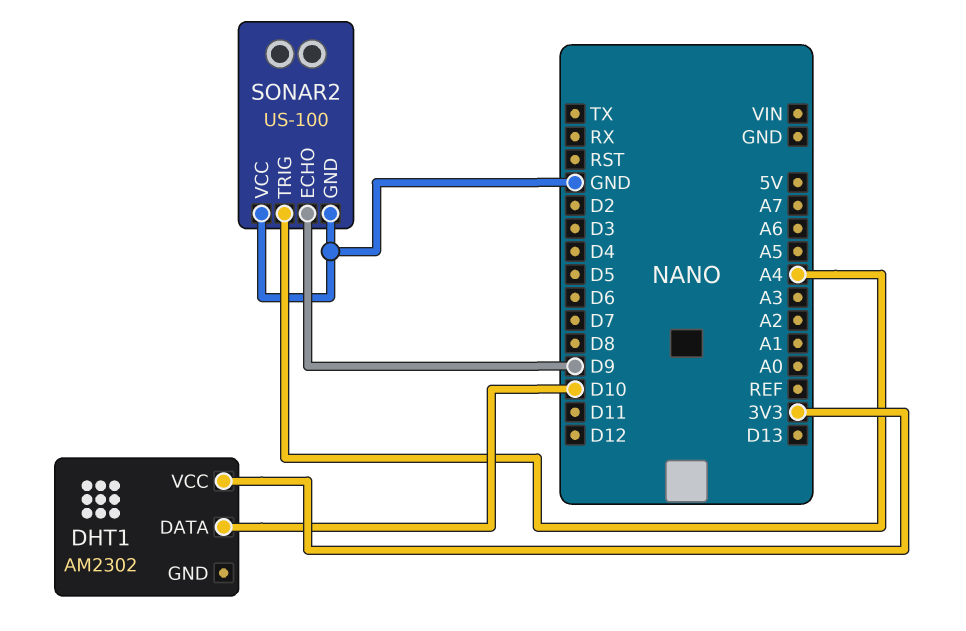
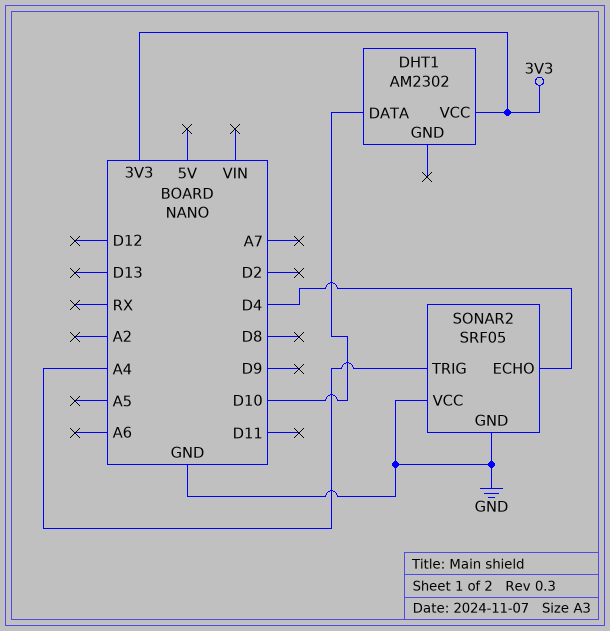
SONAR2: US-100 -> SRF05
SONAR2 pin ECHO: D9 -> D4

